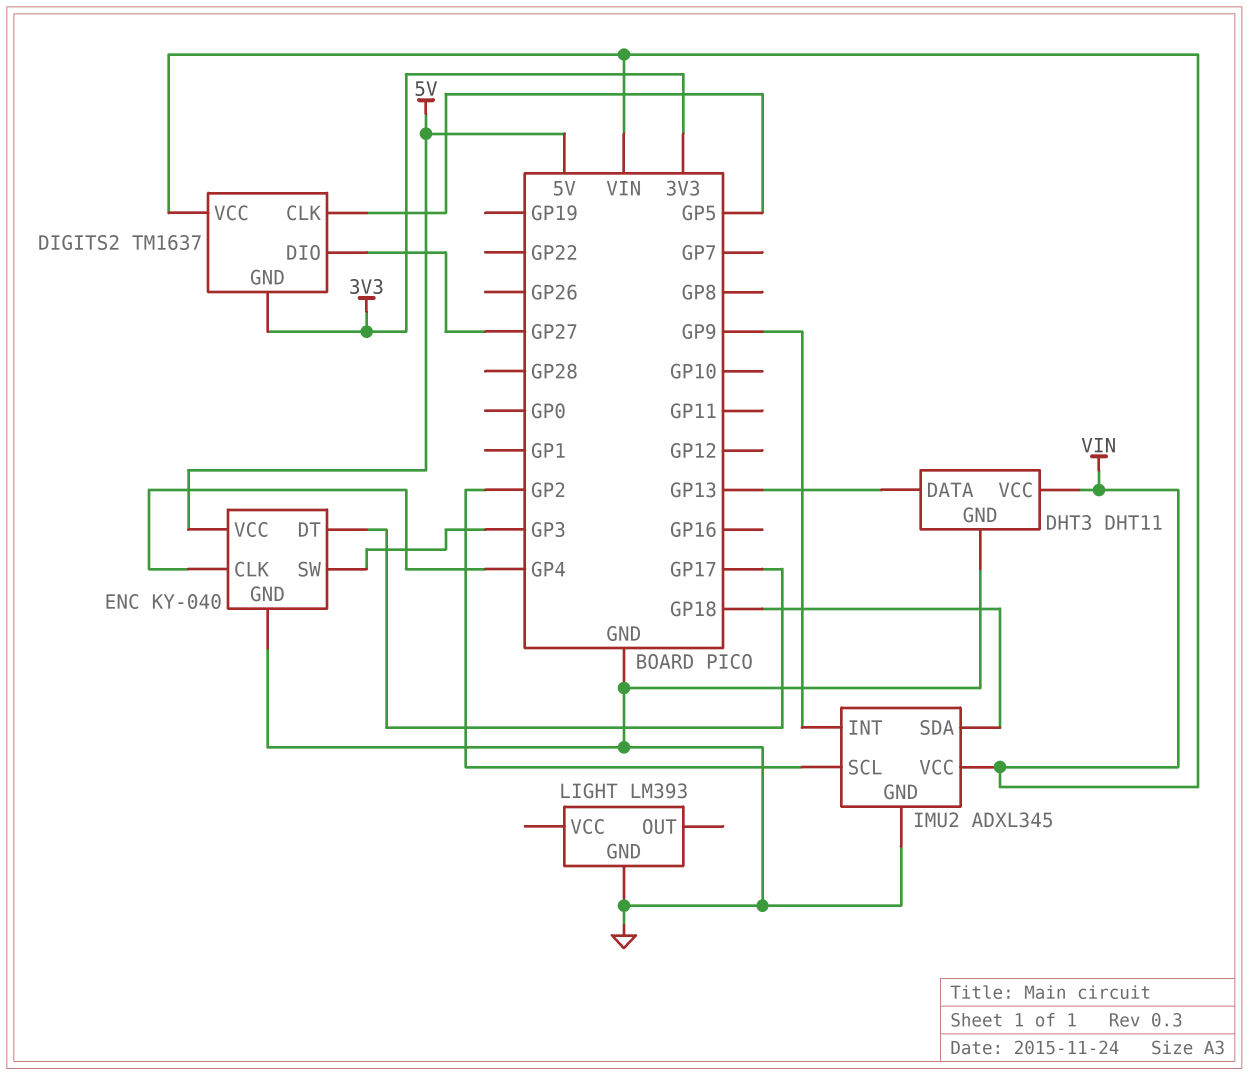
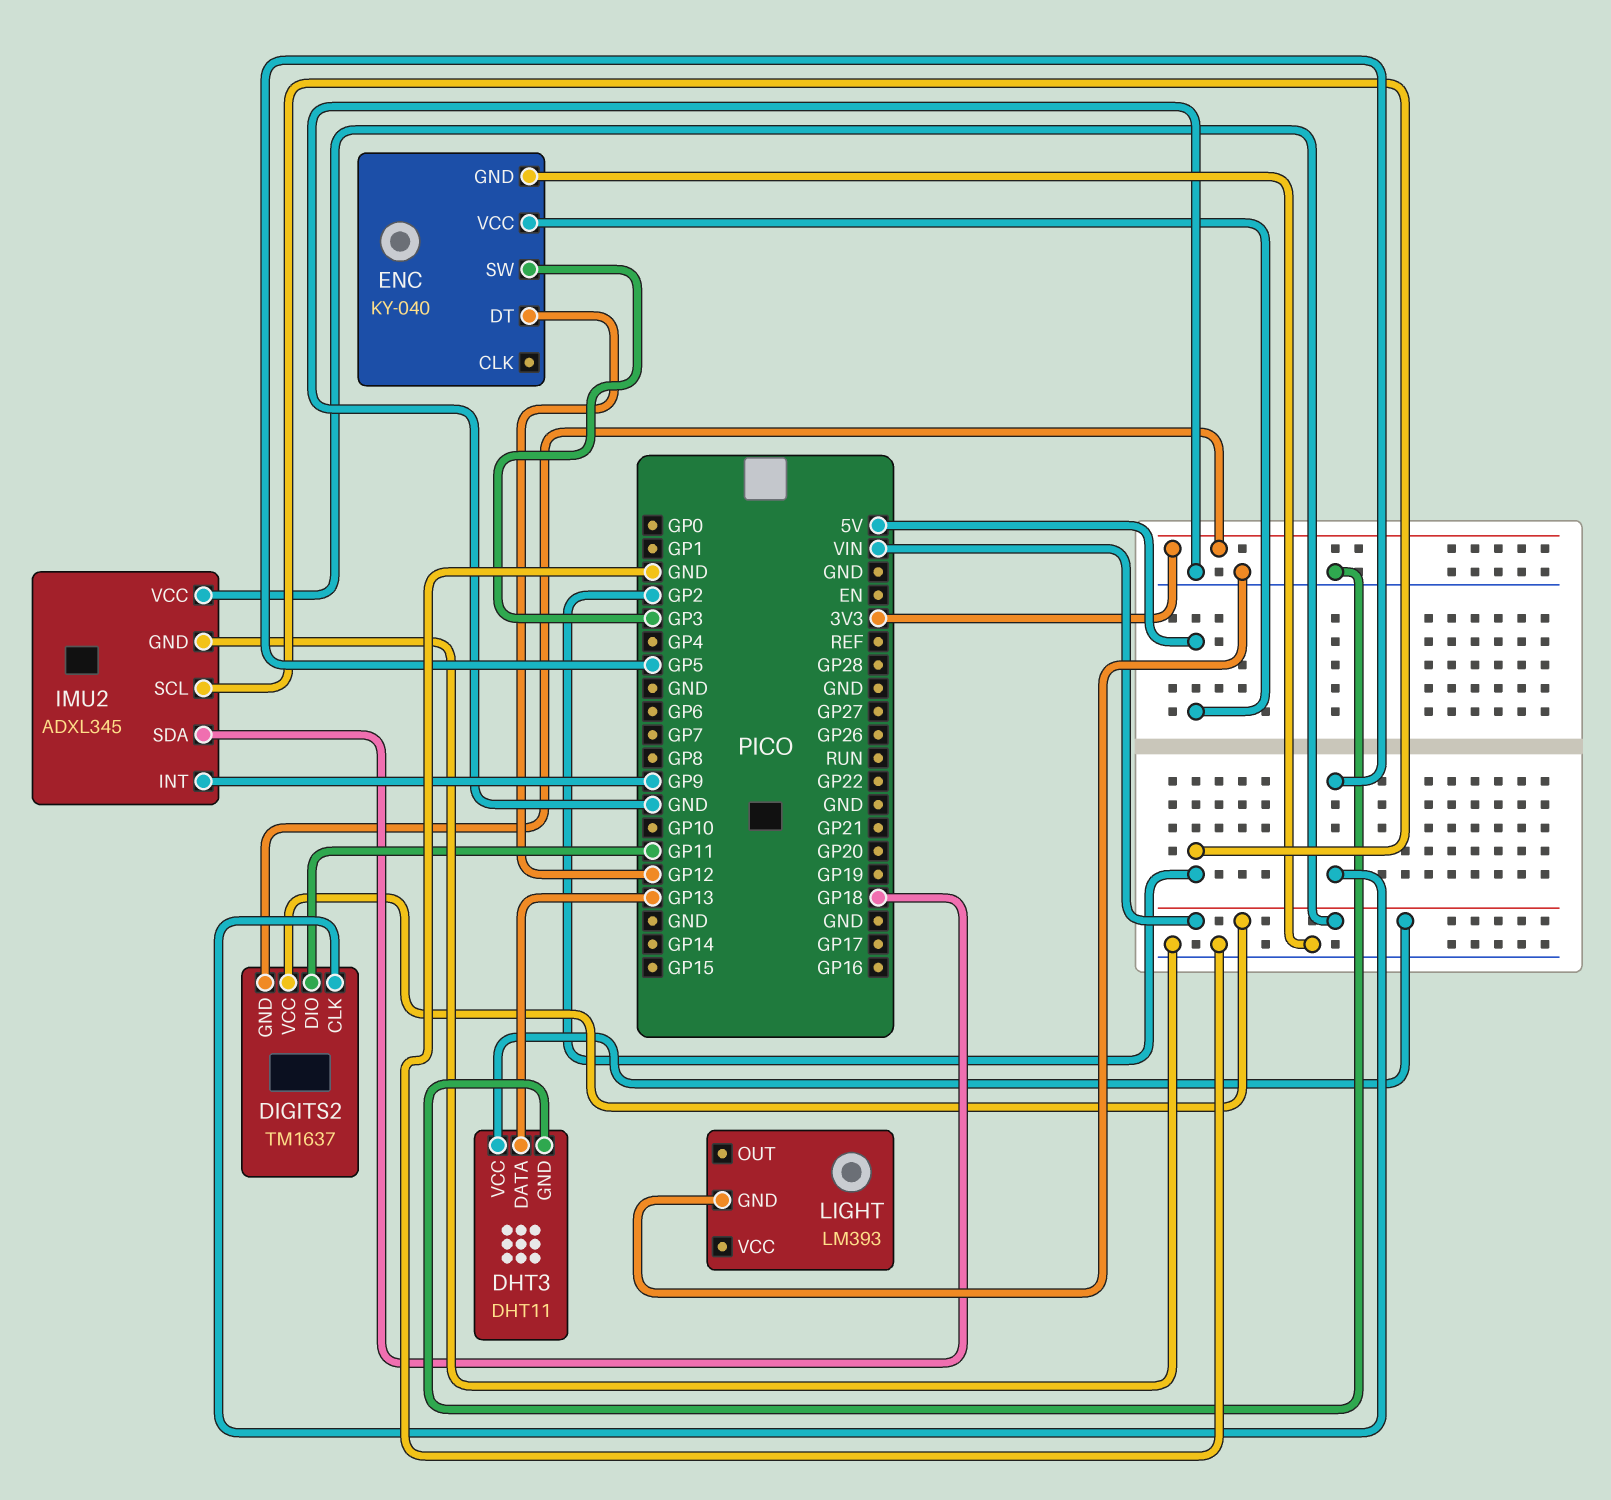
DIGITS2 pin DIO: GP27 -> GP11
ENC pin CLK: GP4 -> none
ENC pin DT: GP17 -> GP12

